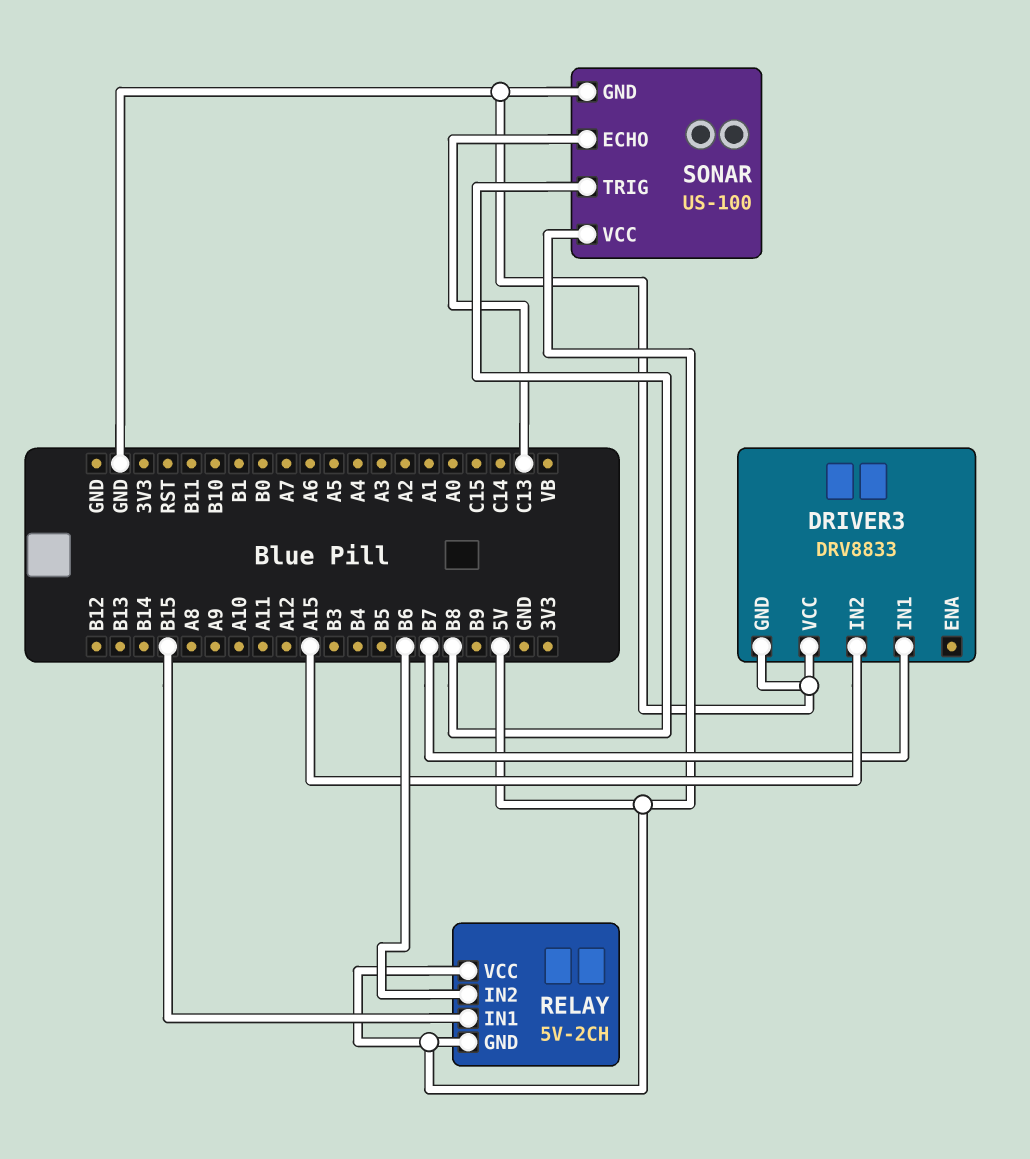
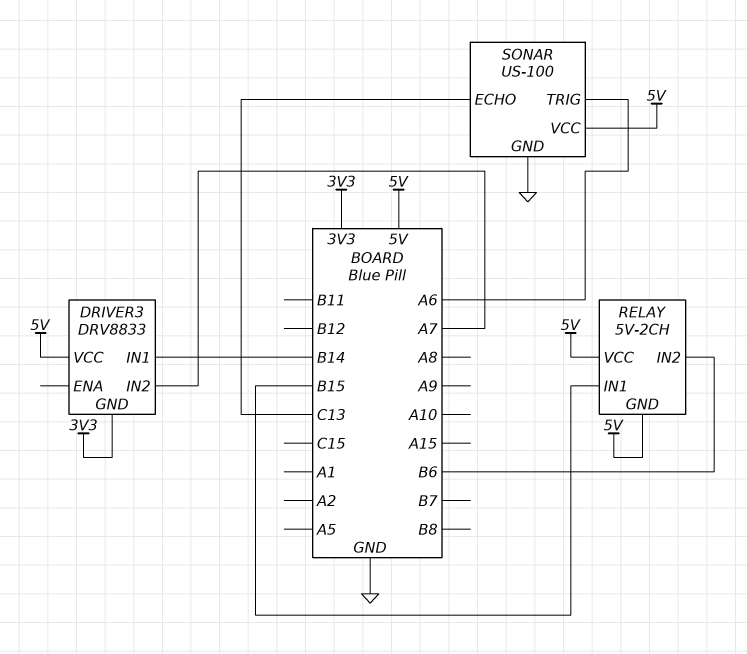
DRIVER3 pin GND: GND -> 3V3
DRIVER3 pin IN1: B7 -> B14
DRIVER3 pin IN2: A15 -> A7
DRIVER3 pin VCC: GND -> 5V
SONAR pin TRIG: B8 -> A6

